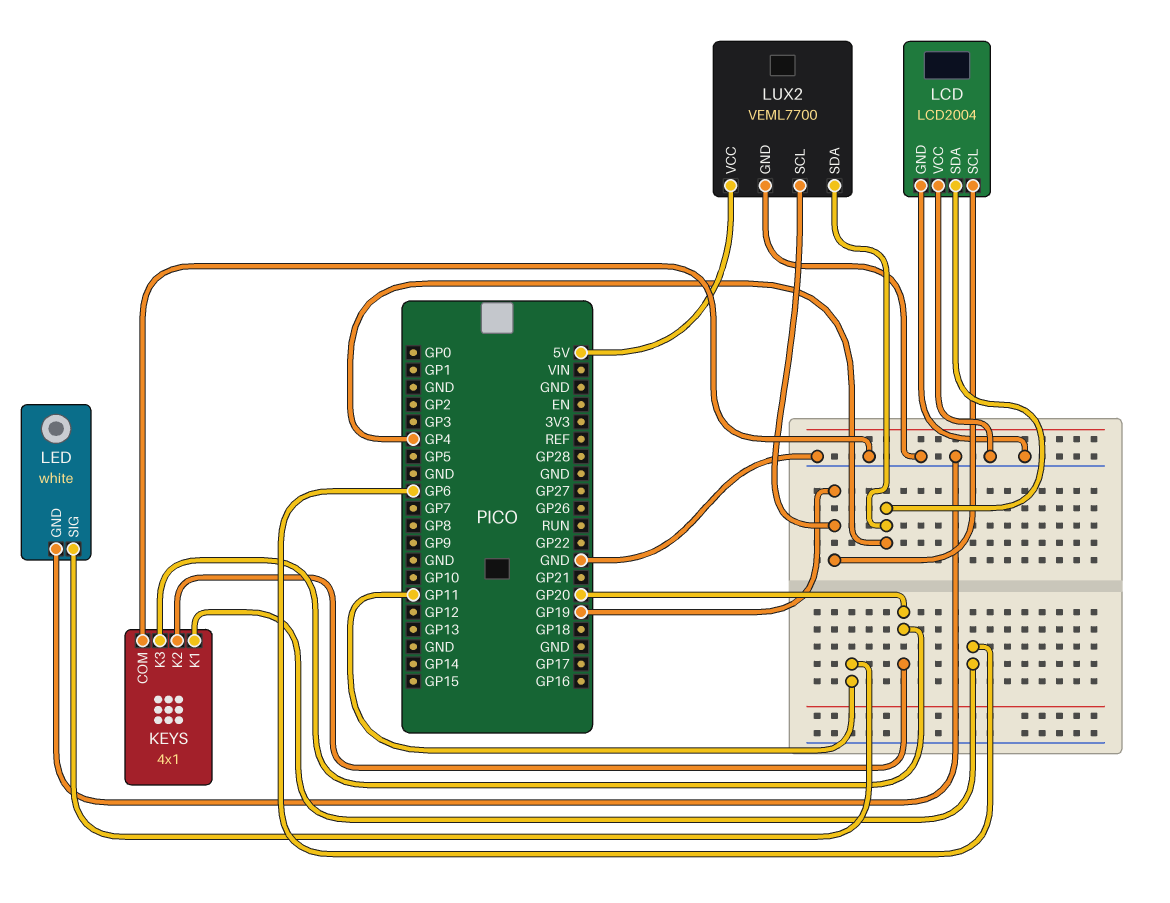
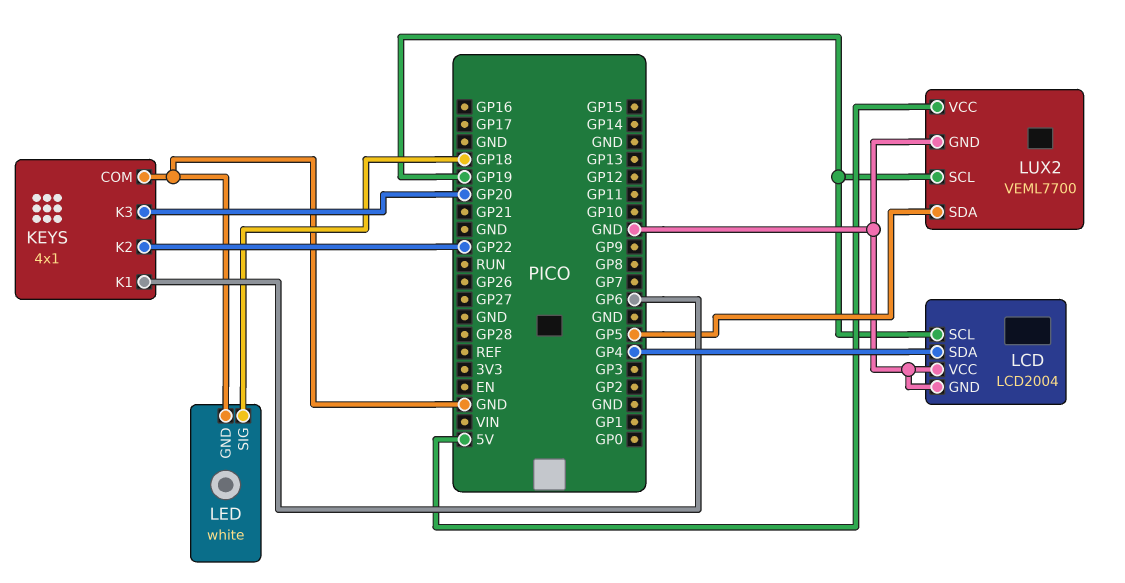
KEYS pin K2: GP20 -> GP22
LED pin SIG: GP11 -> GP18
LUX2 pin SDA: GP4 -> GP5

